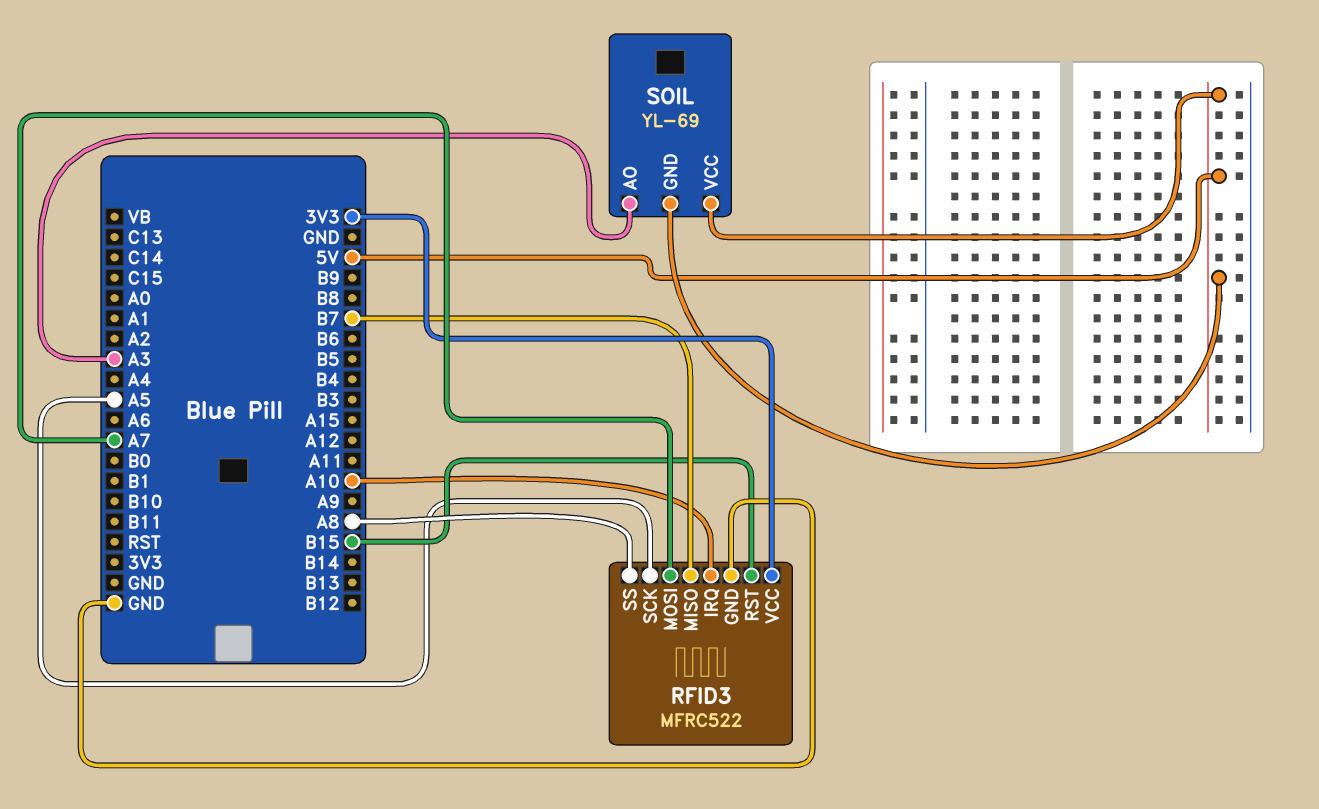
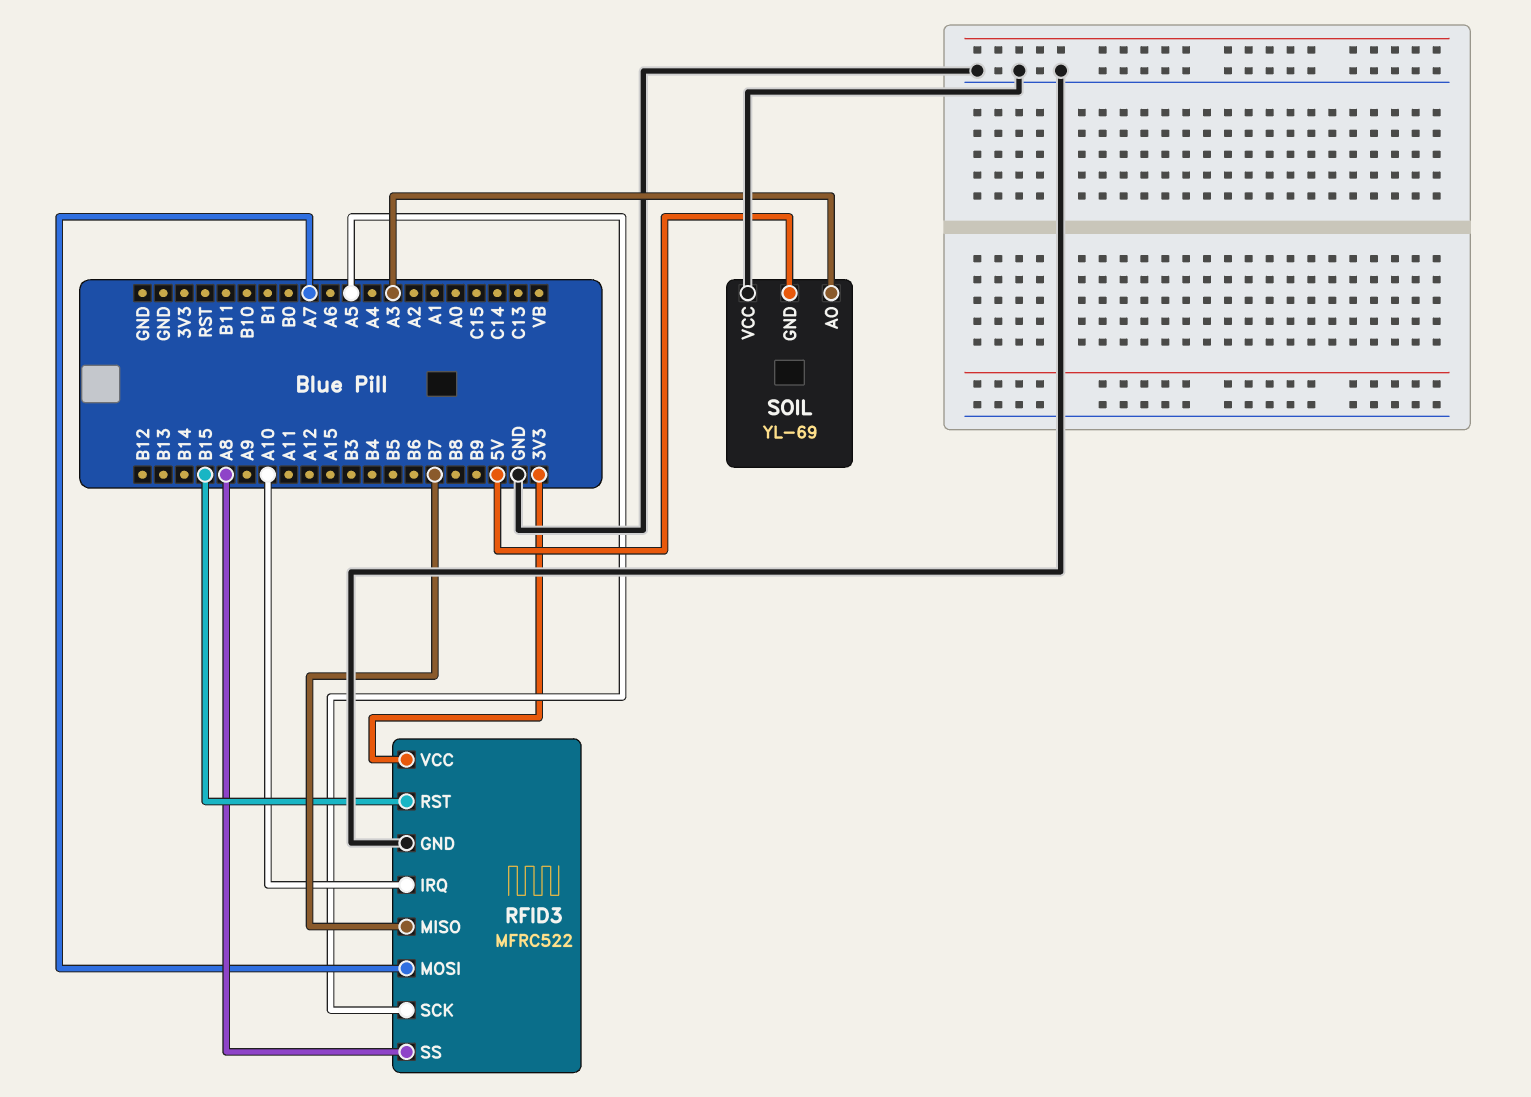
SOIL pin VCC: 5V -> GND

